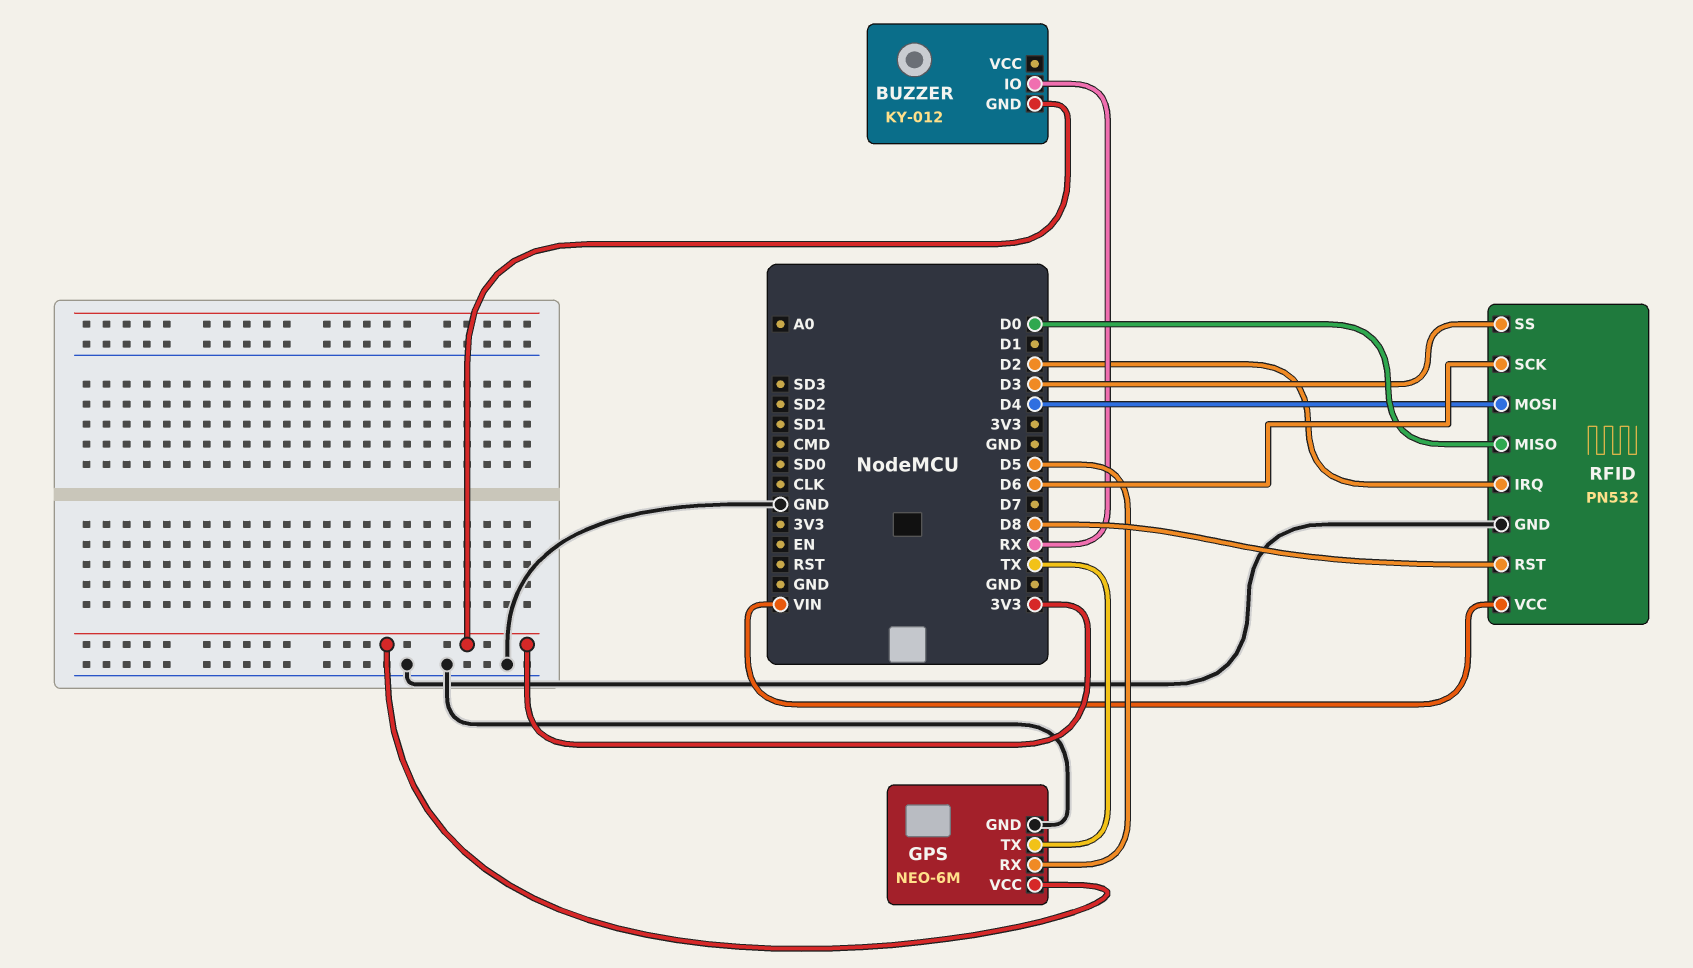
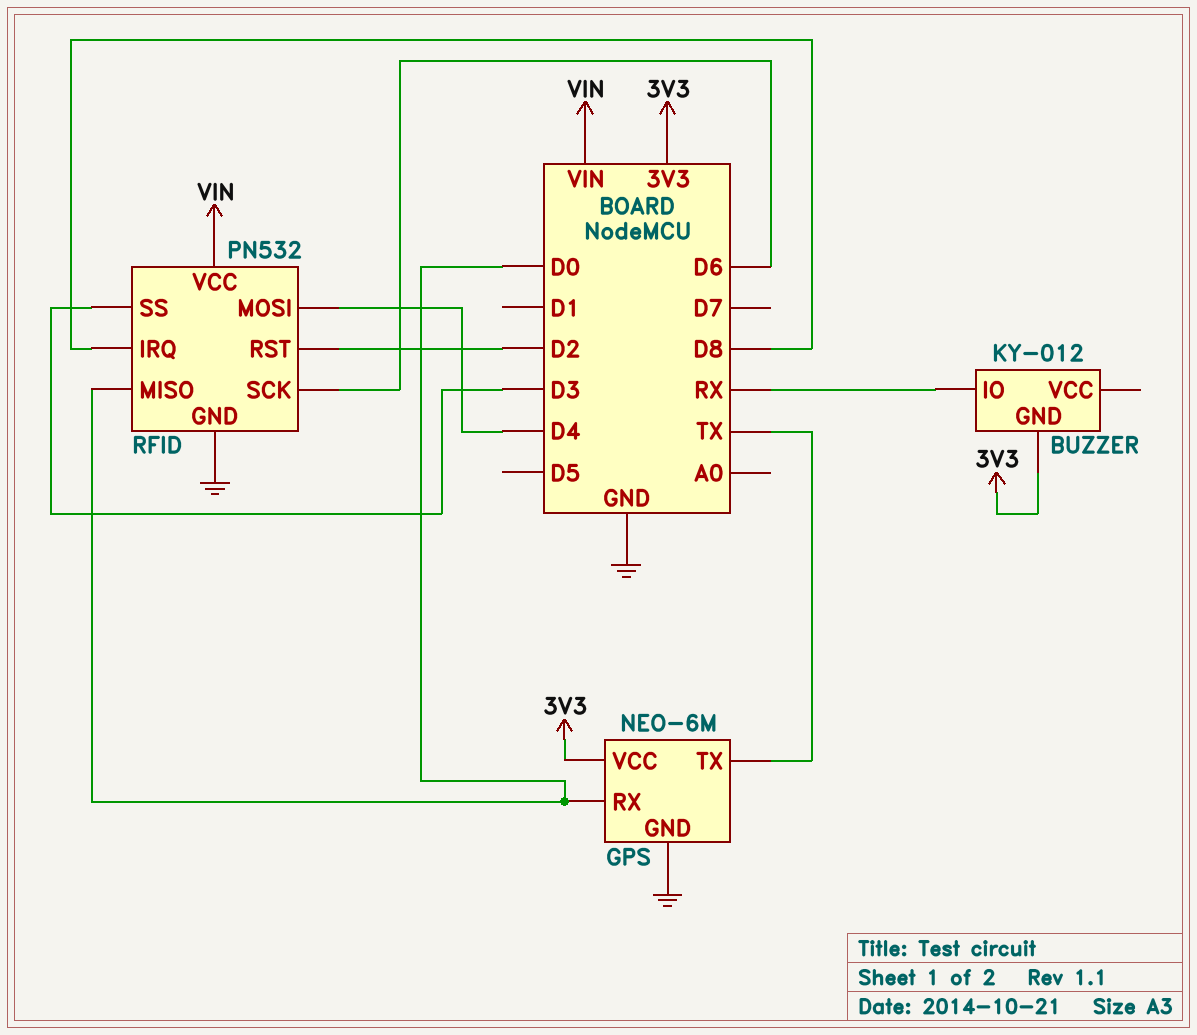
GPS pin RX: D5 -> D0
RFID pin IRQ: D2 -> D8
RFID pin RST: D8 -> D2

